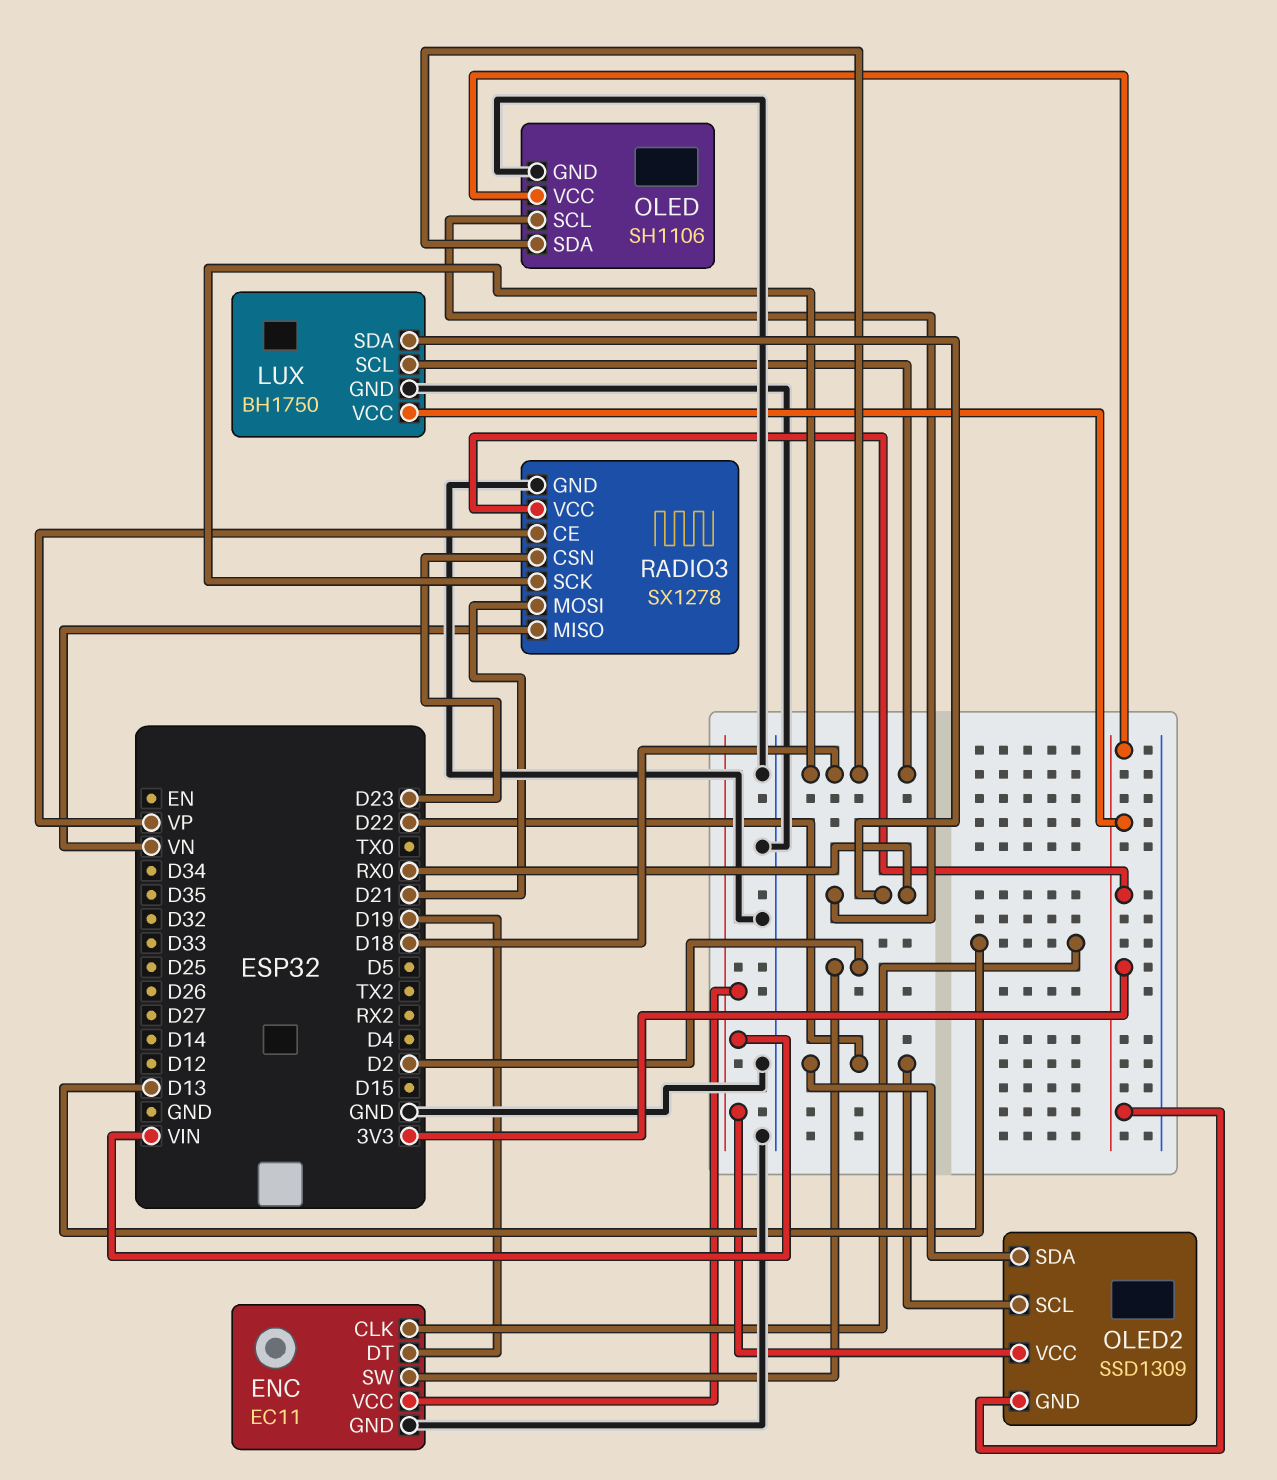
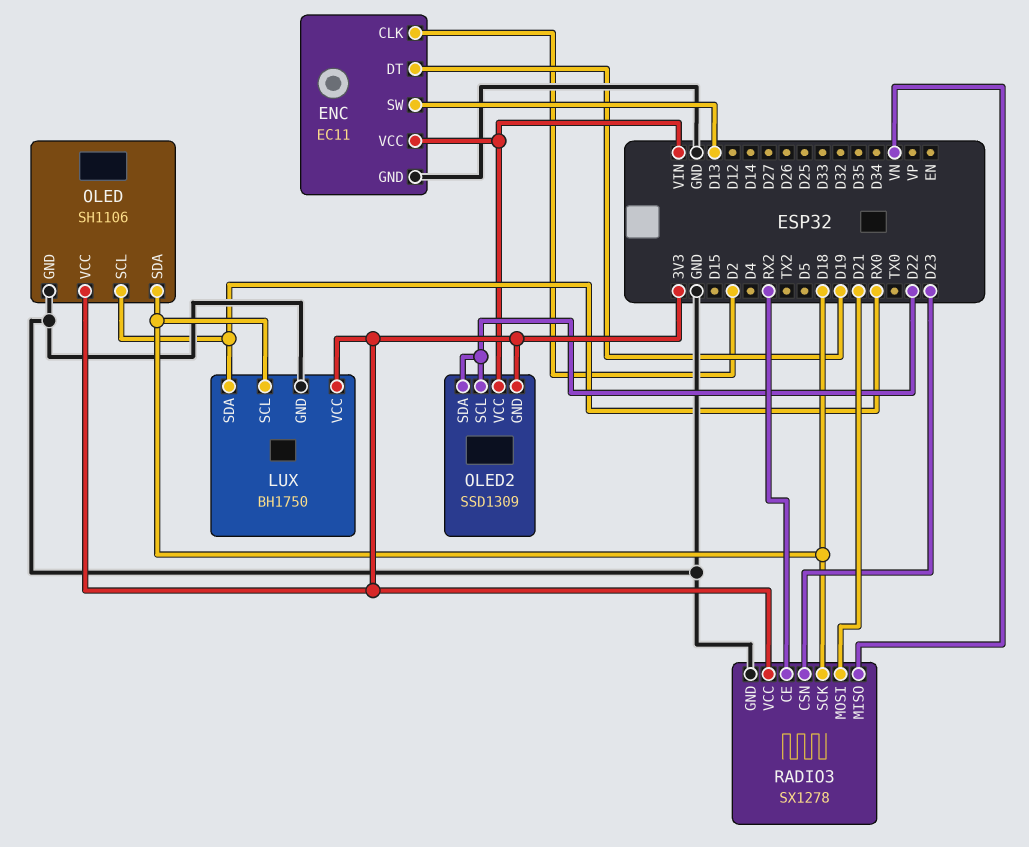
ENC pin CLK: D13 -> D2
ENC pin SW: D2 -> D13
RADIO3 pin CE: VP -> RX2

